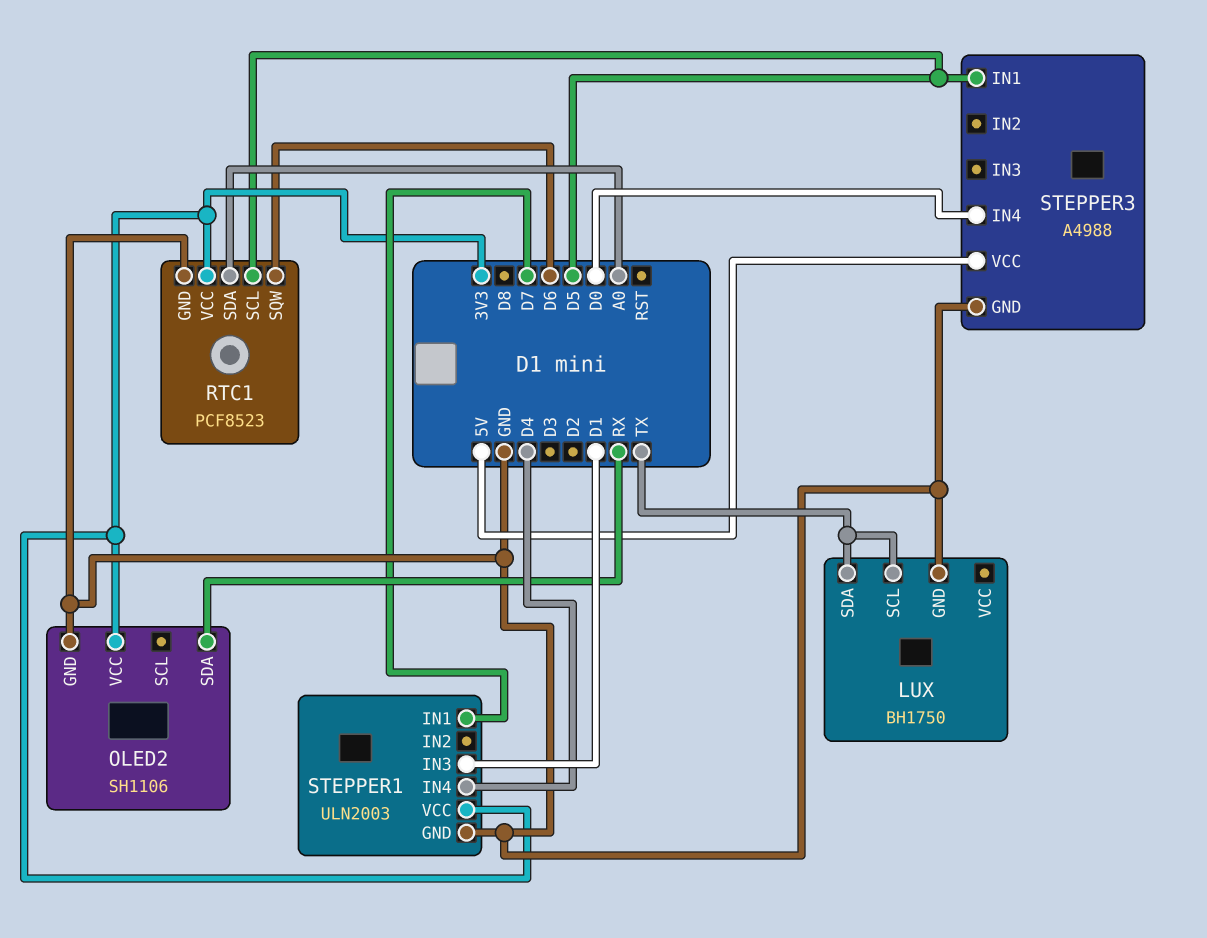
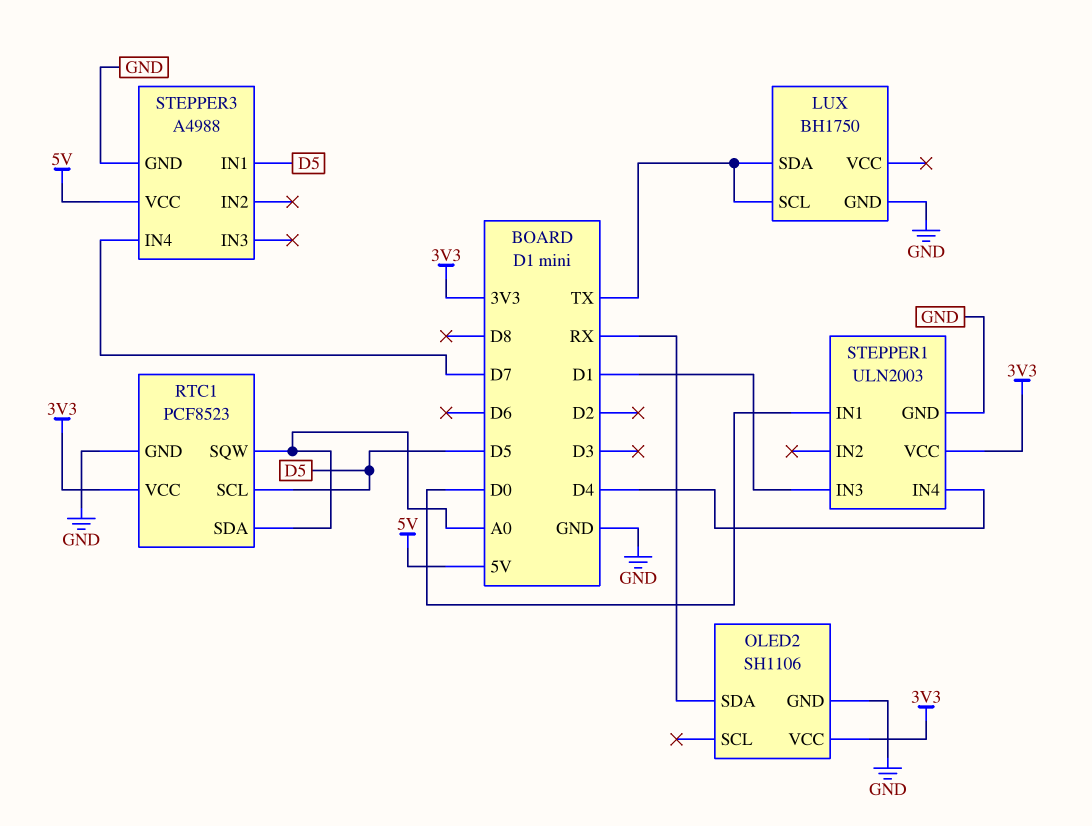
RTC1 pin SQW: D6 -> A0
STEPPER1 pin IN1: D7 -> D0
STEPPER3 pin IN4: D0 -> D7

